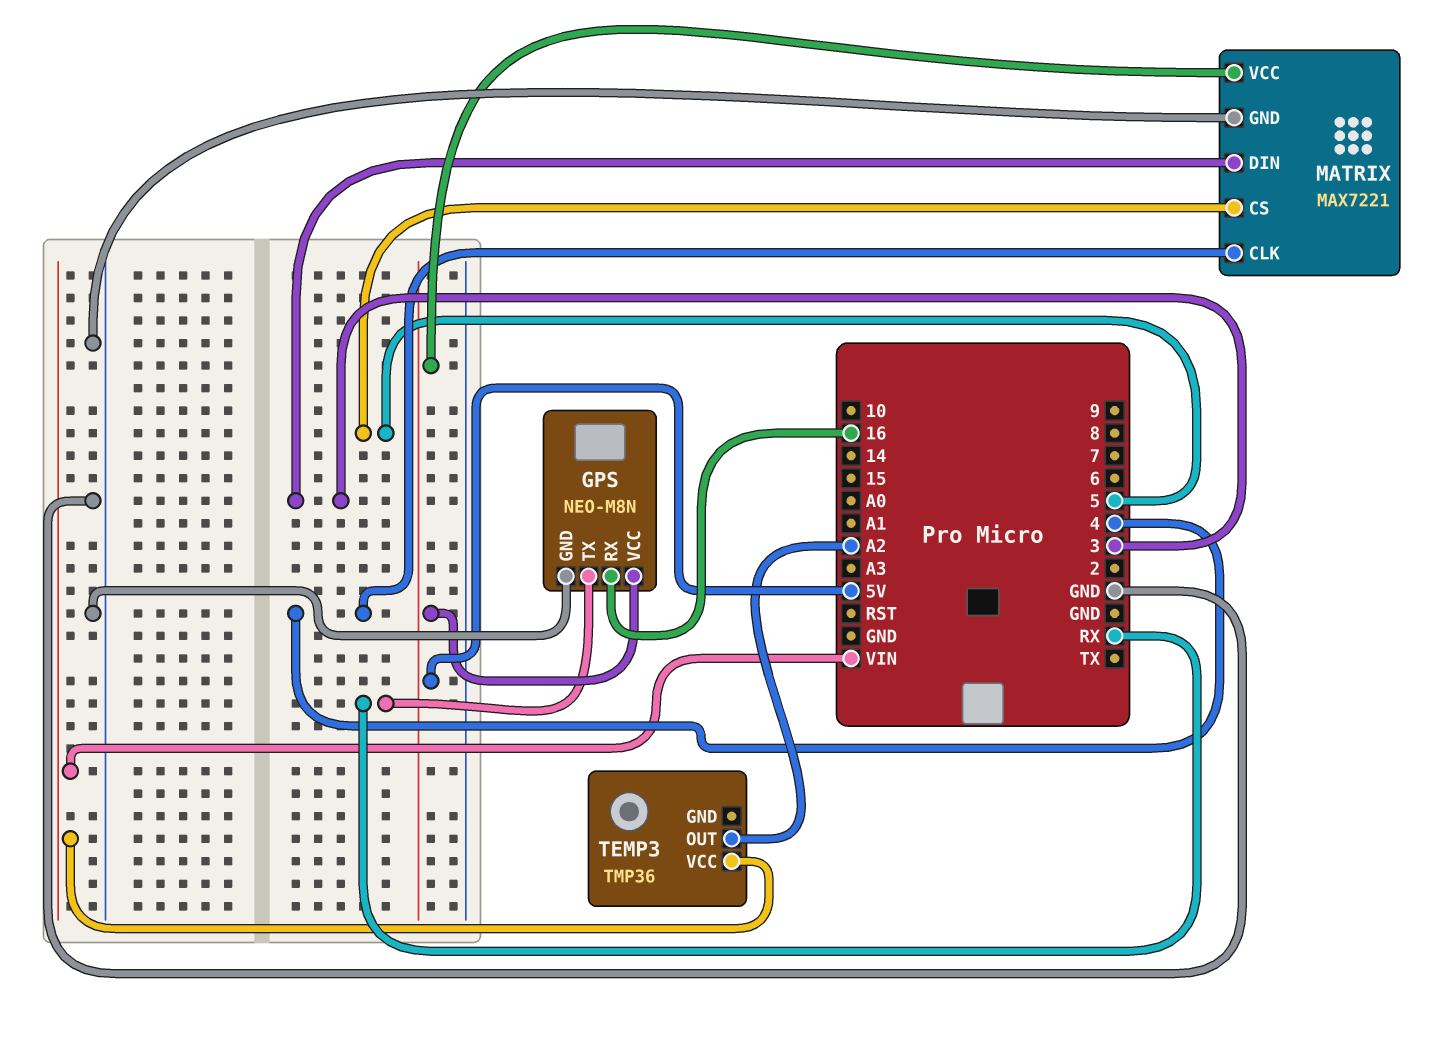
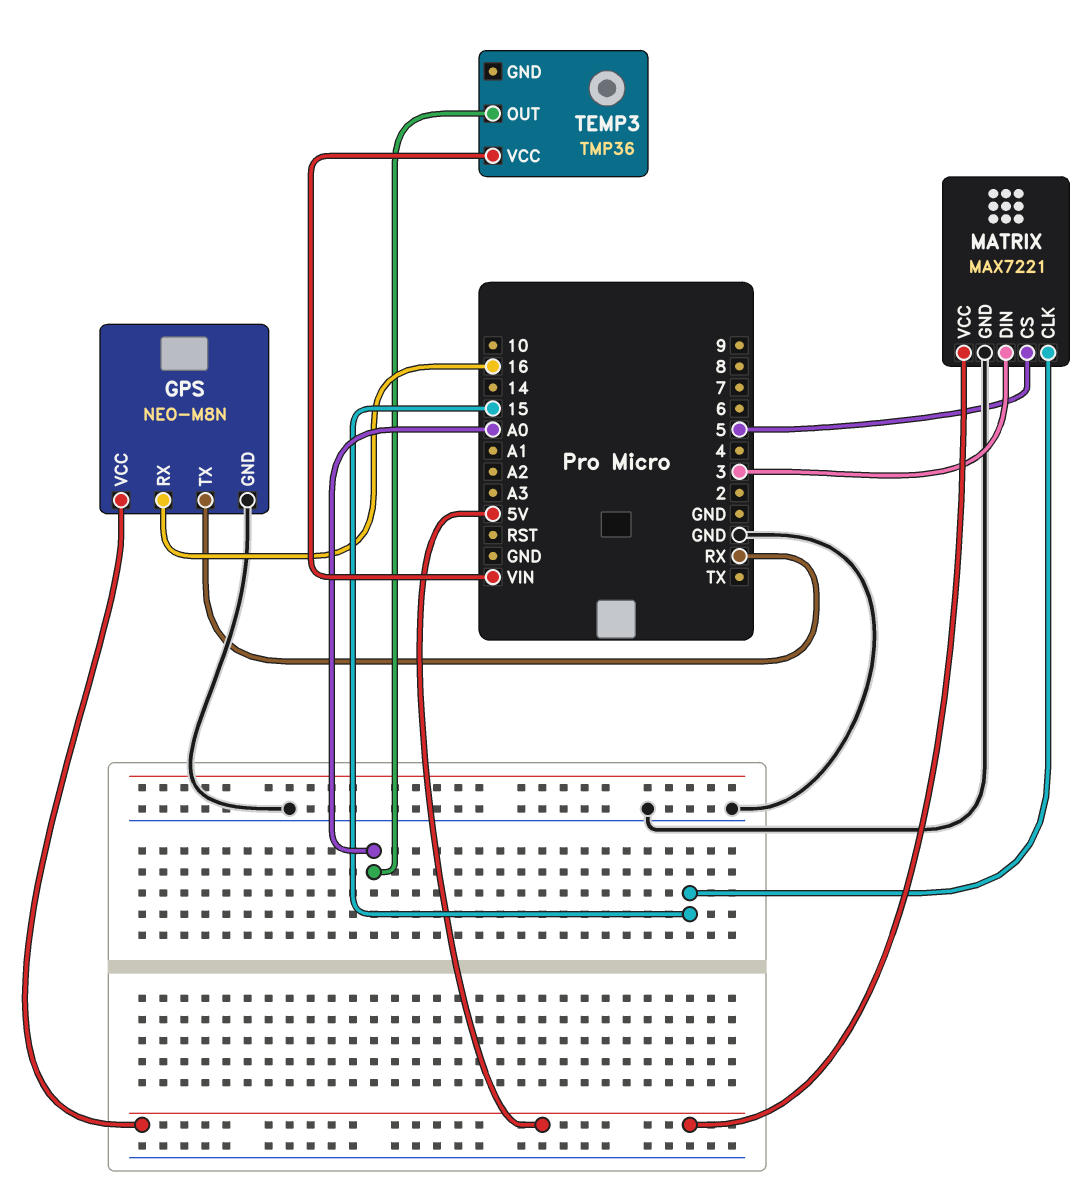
MATRIX pin CLK: 4 -> 15
TEMP3 pin OUT: A2 -> A0

